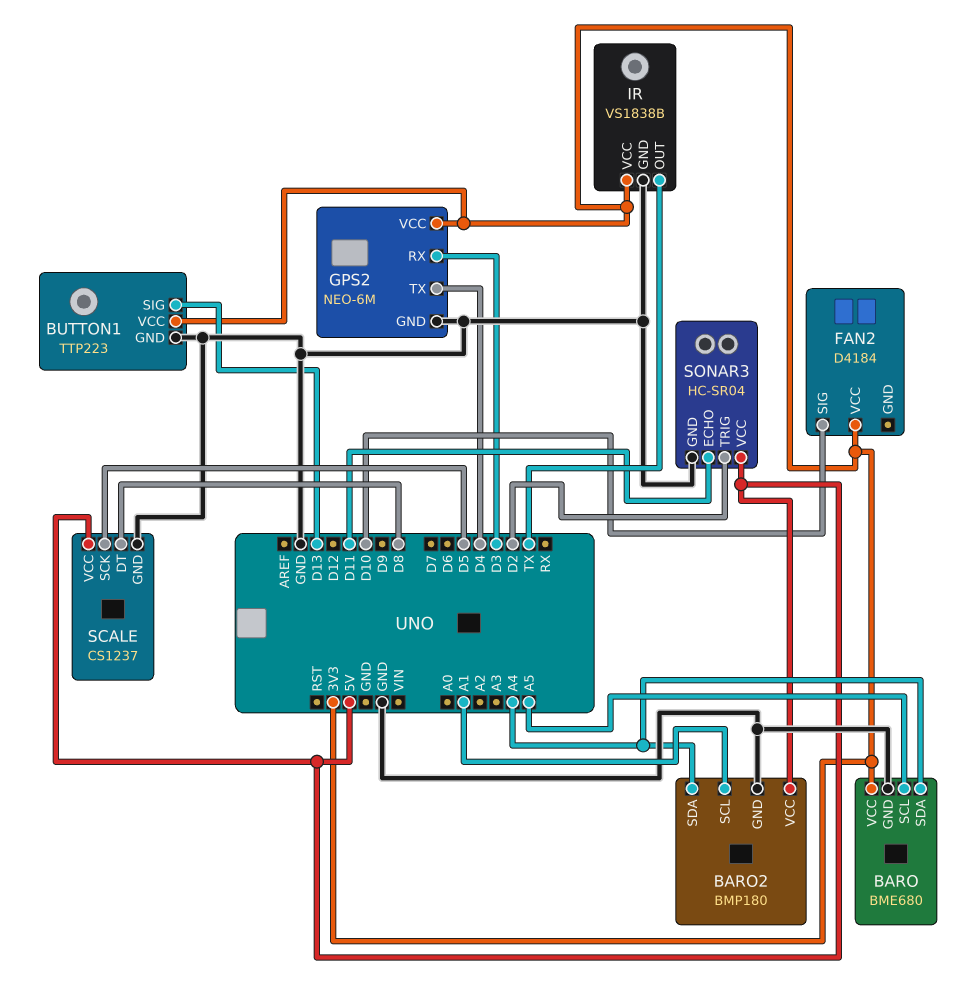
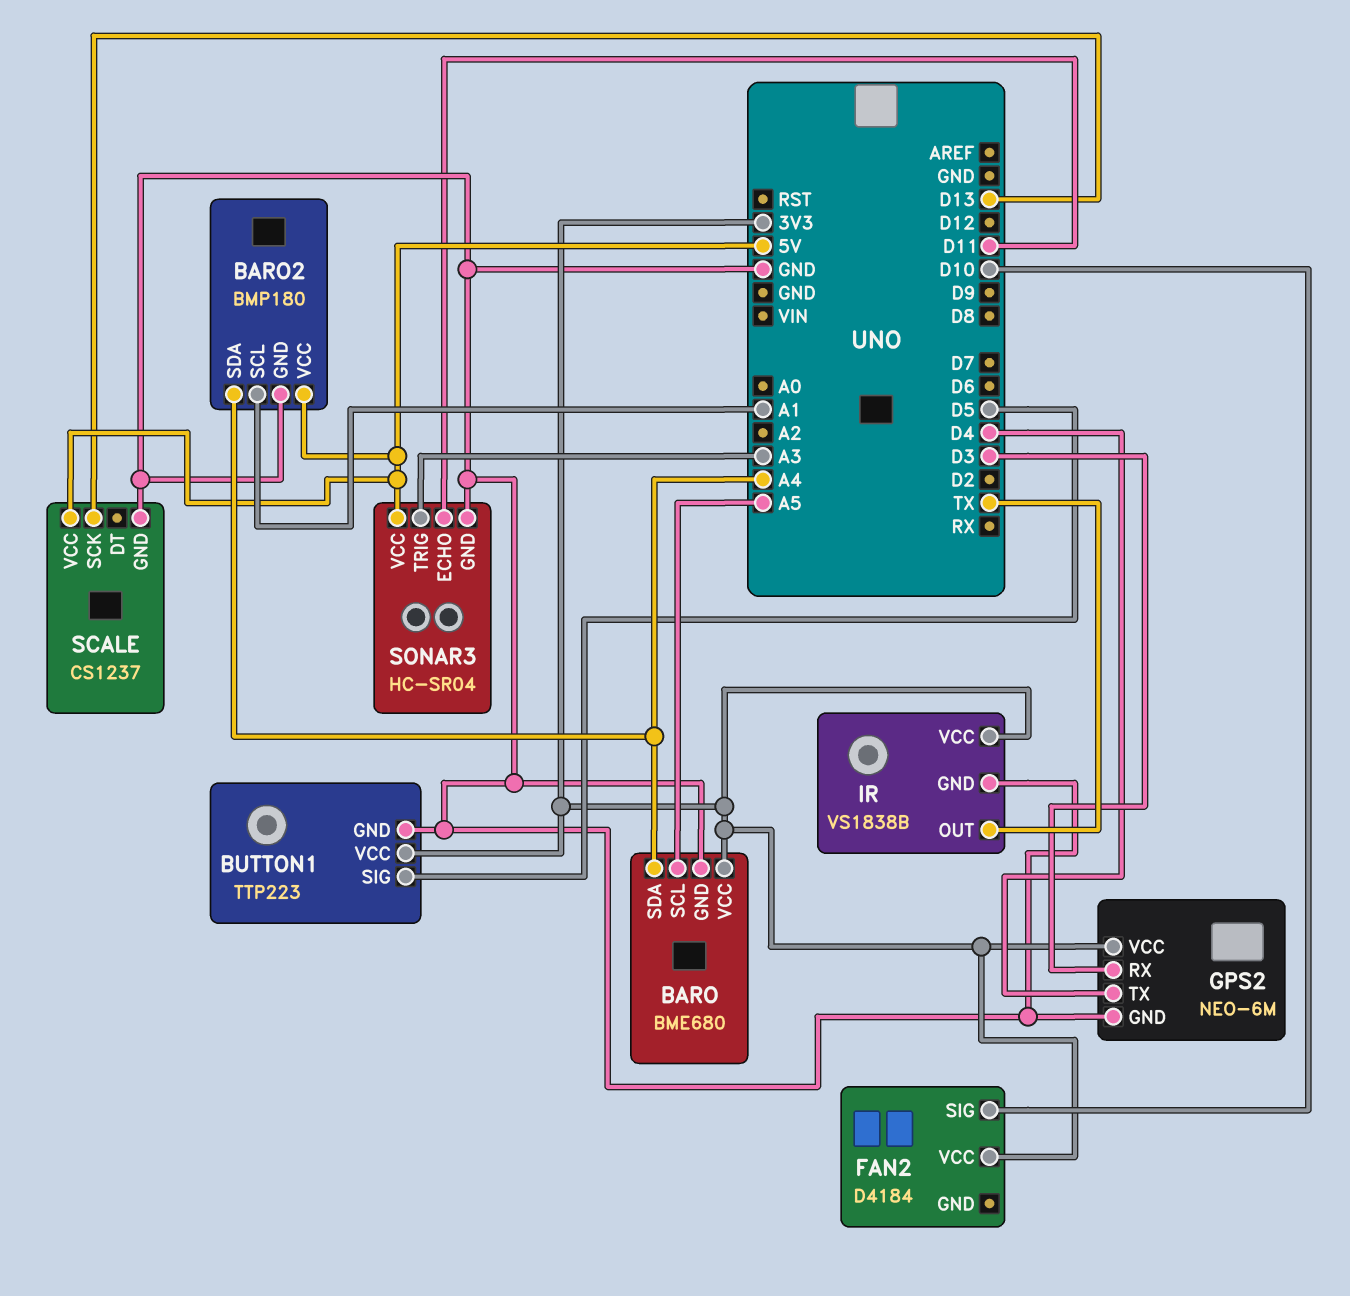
BUTTON1 pin SIG: D13 -> D5
SCALE pin DT: D8 -> none
SCALE pin SCK: D5 -> D13
SONAR3 pin TRIG: D2 -> A3

